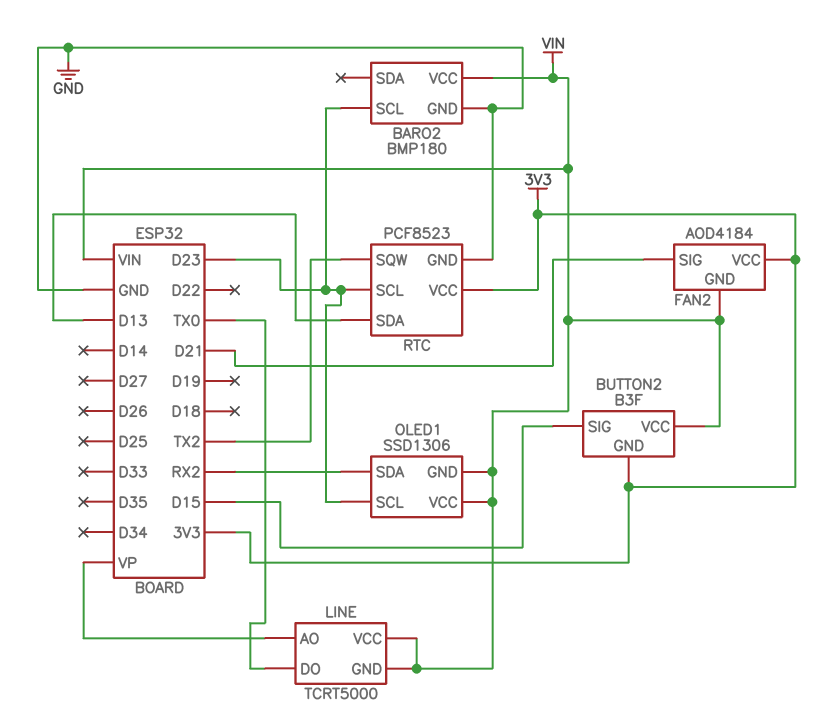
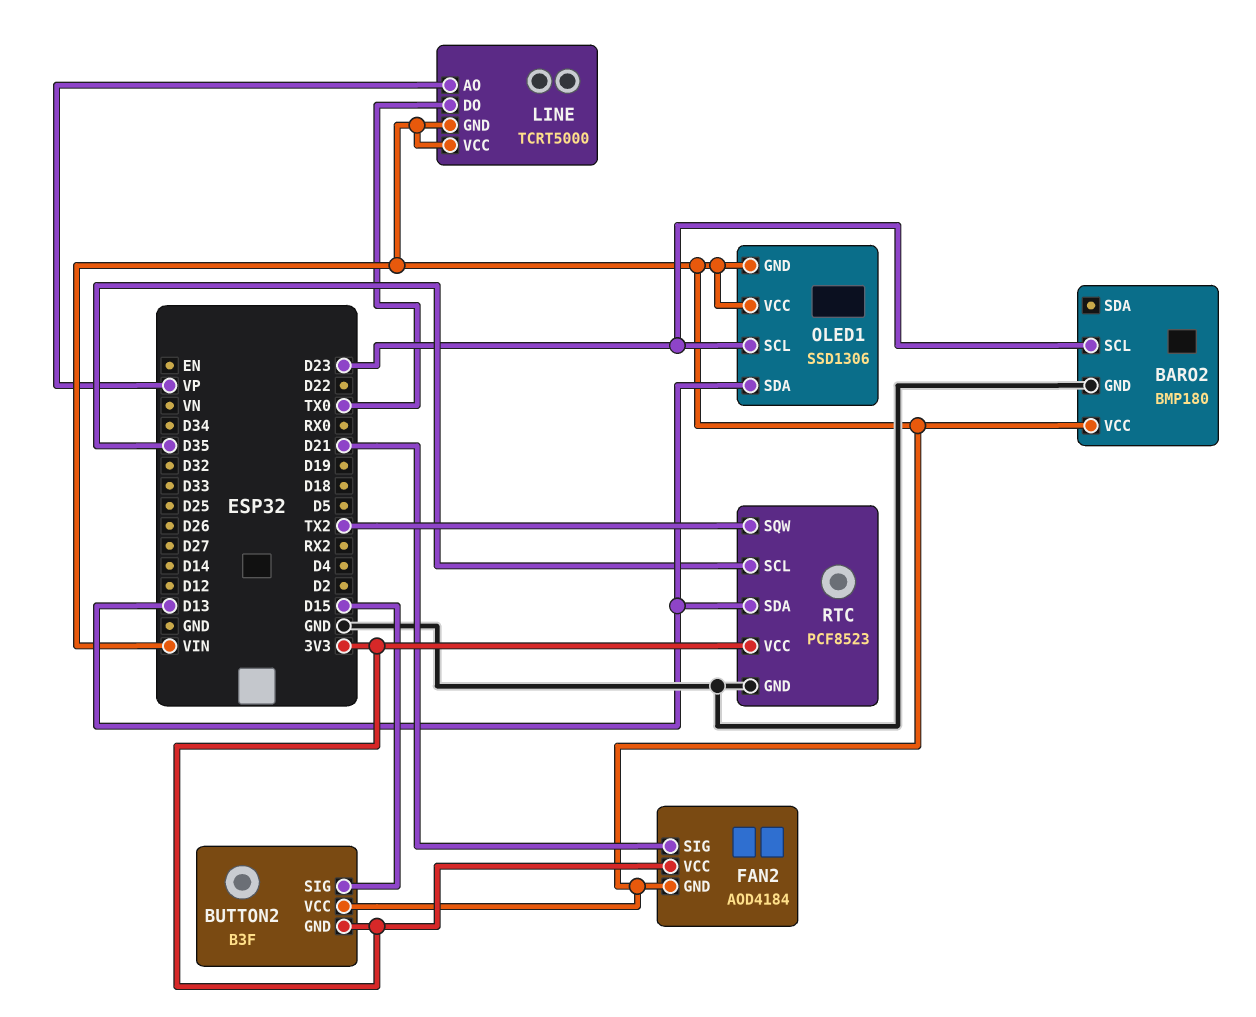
OLED1 pin SDA: RX2 -> D13
RTC pin SCL: D23 -> D35

